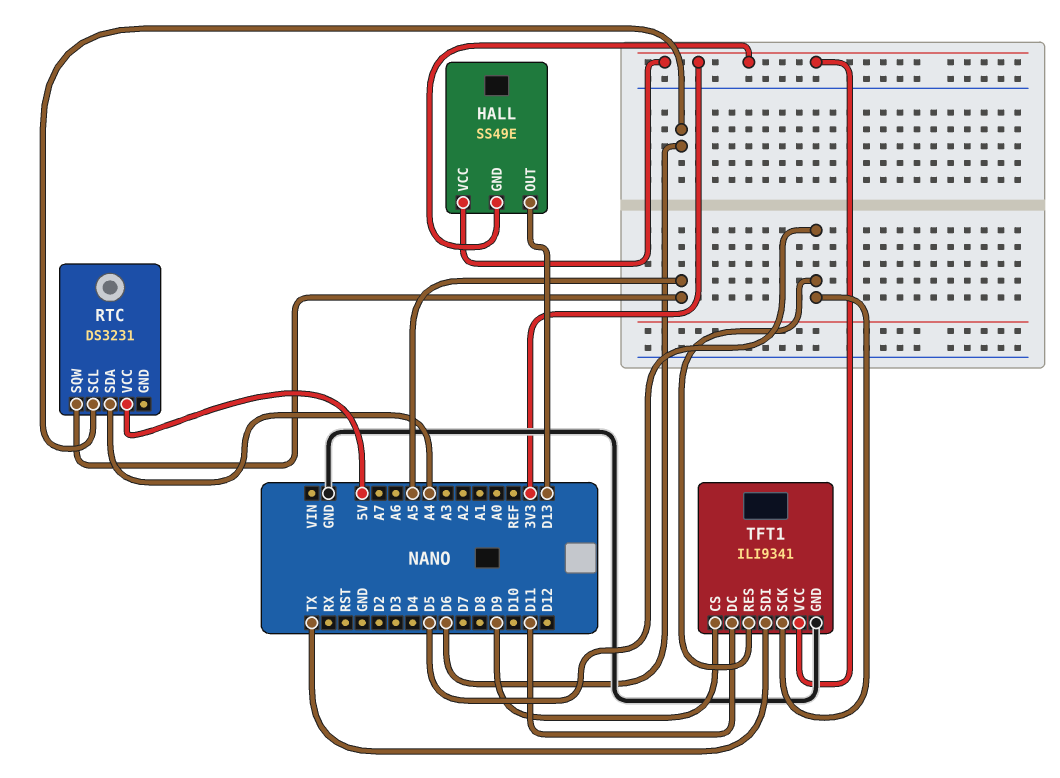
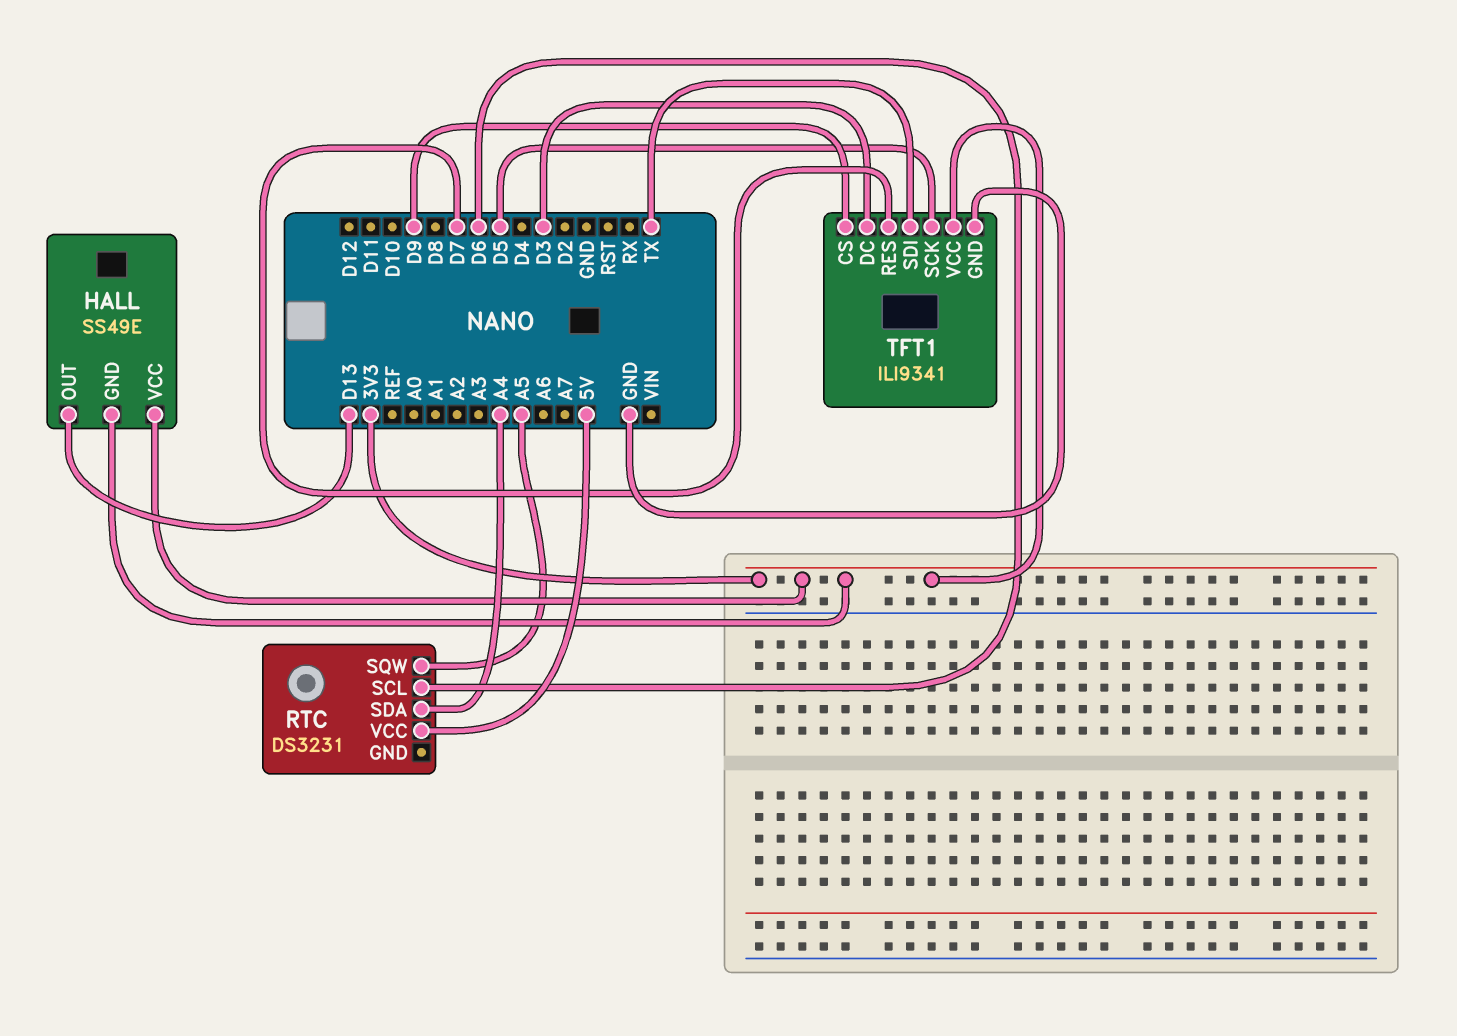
TFT1 pin DC: D11 -> D3
TFT1 pin RES: D5 -> D7

